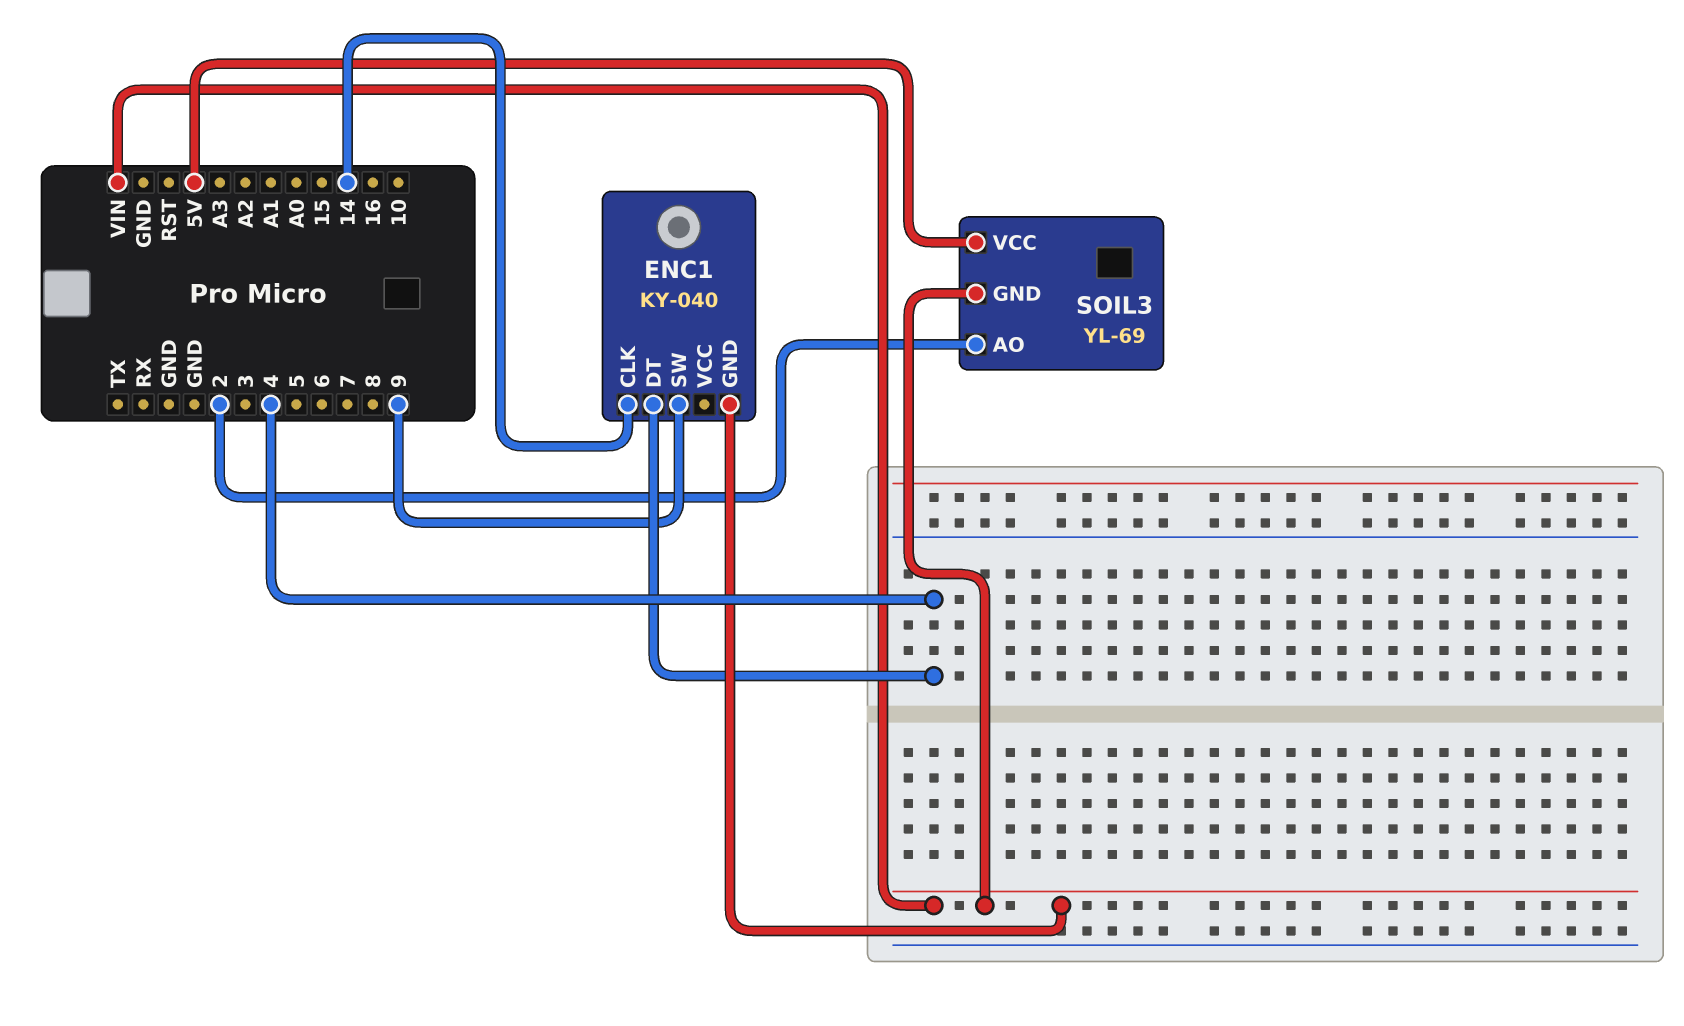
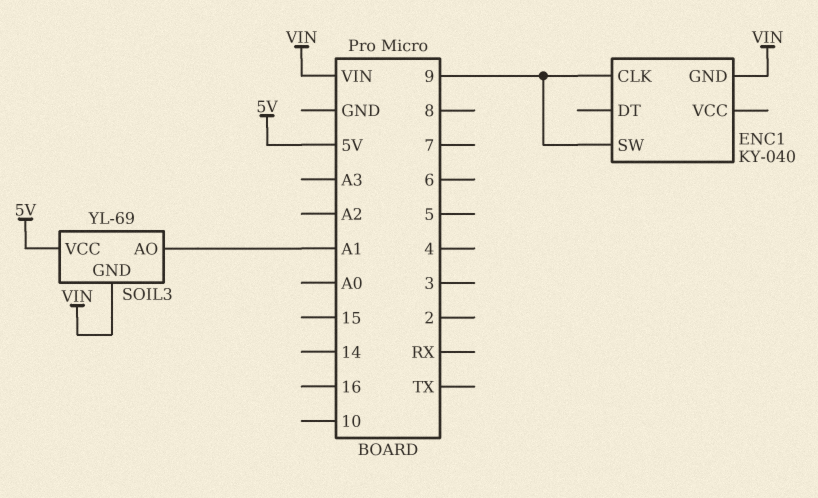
ENC1 pin CLK: 14 -> 9
ENC1 pin DT: 4 -> none
SOIL3 pin AO: 2 -> A1

